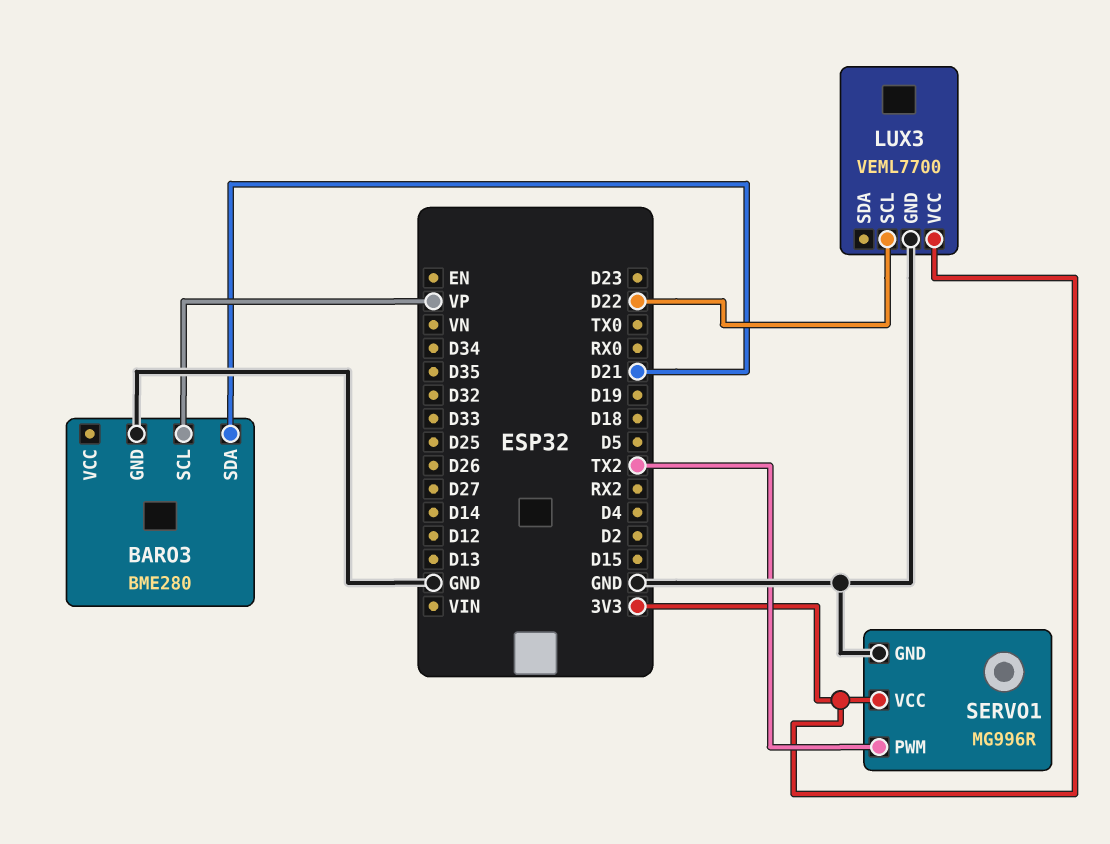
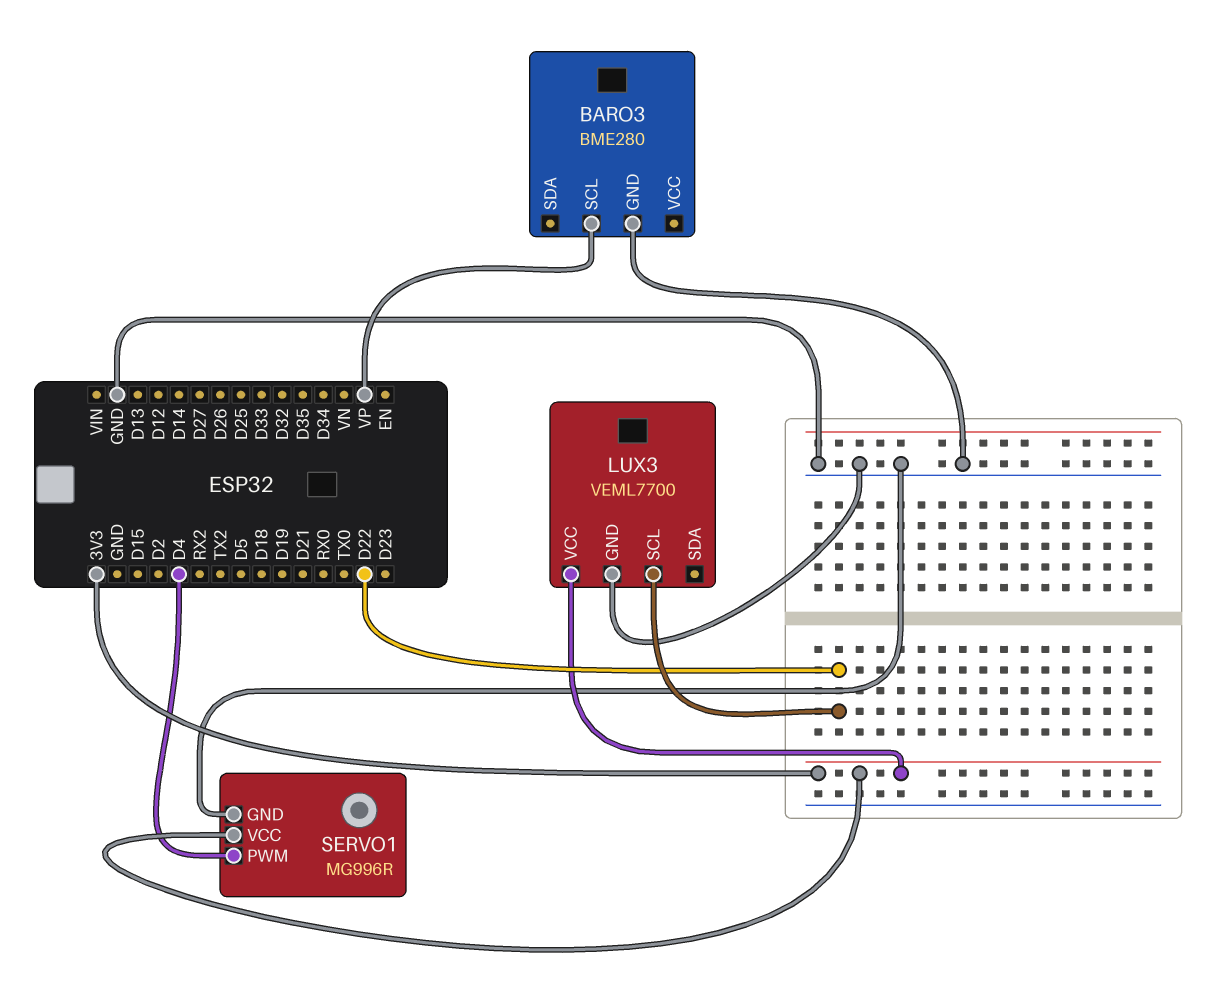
BARO3 pin SDA: D21 -> none
SERVO1 pin PWM: TX2 -> D4

